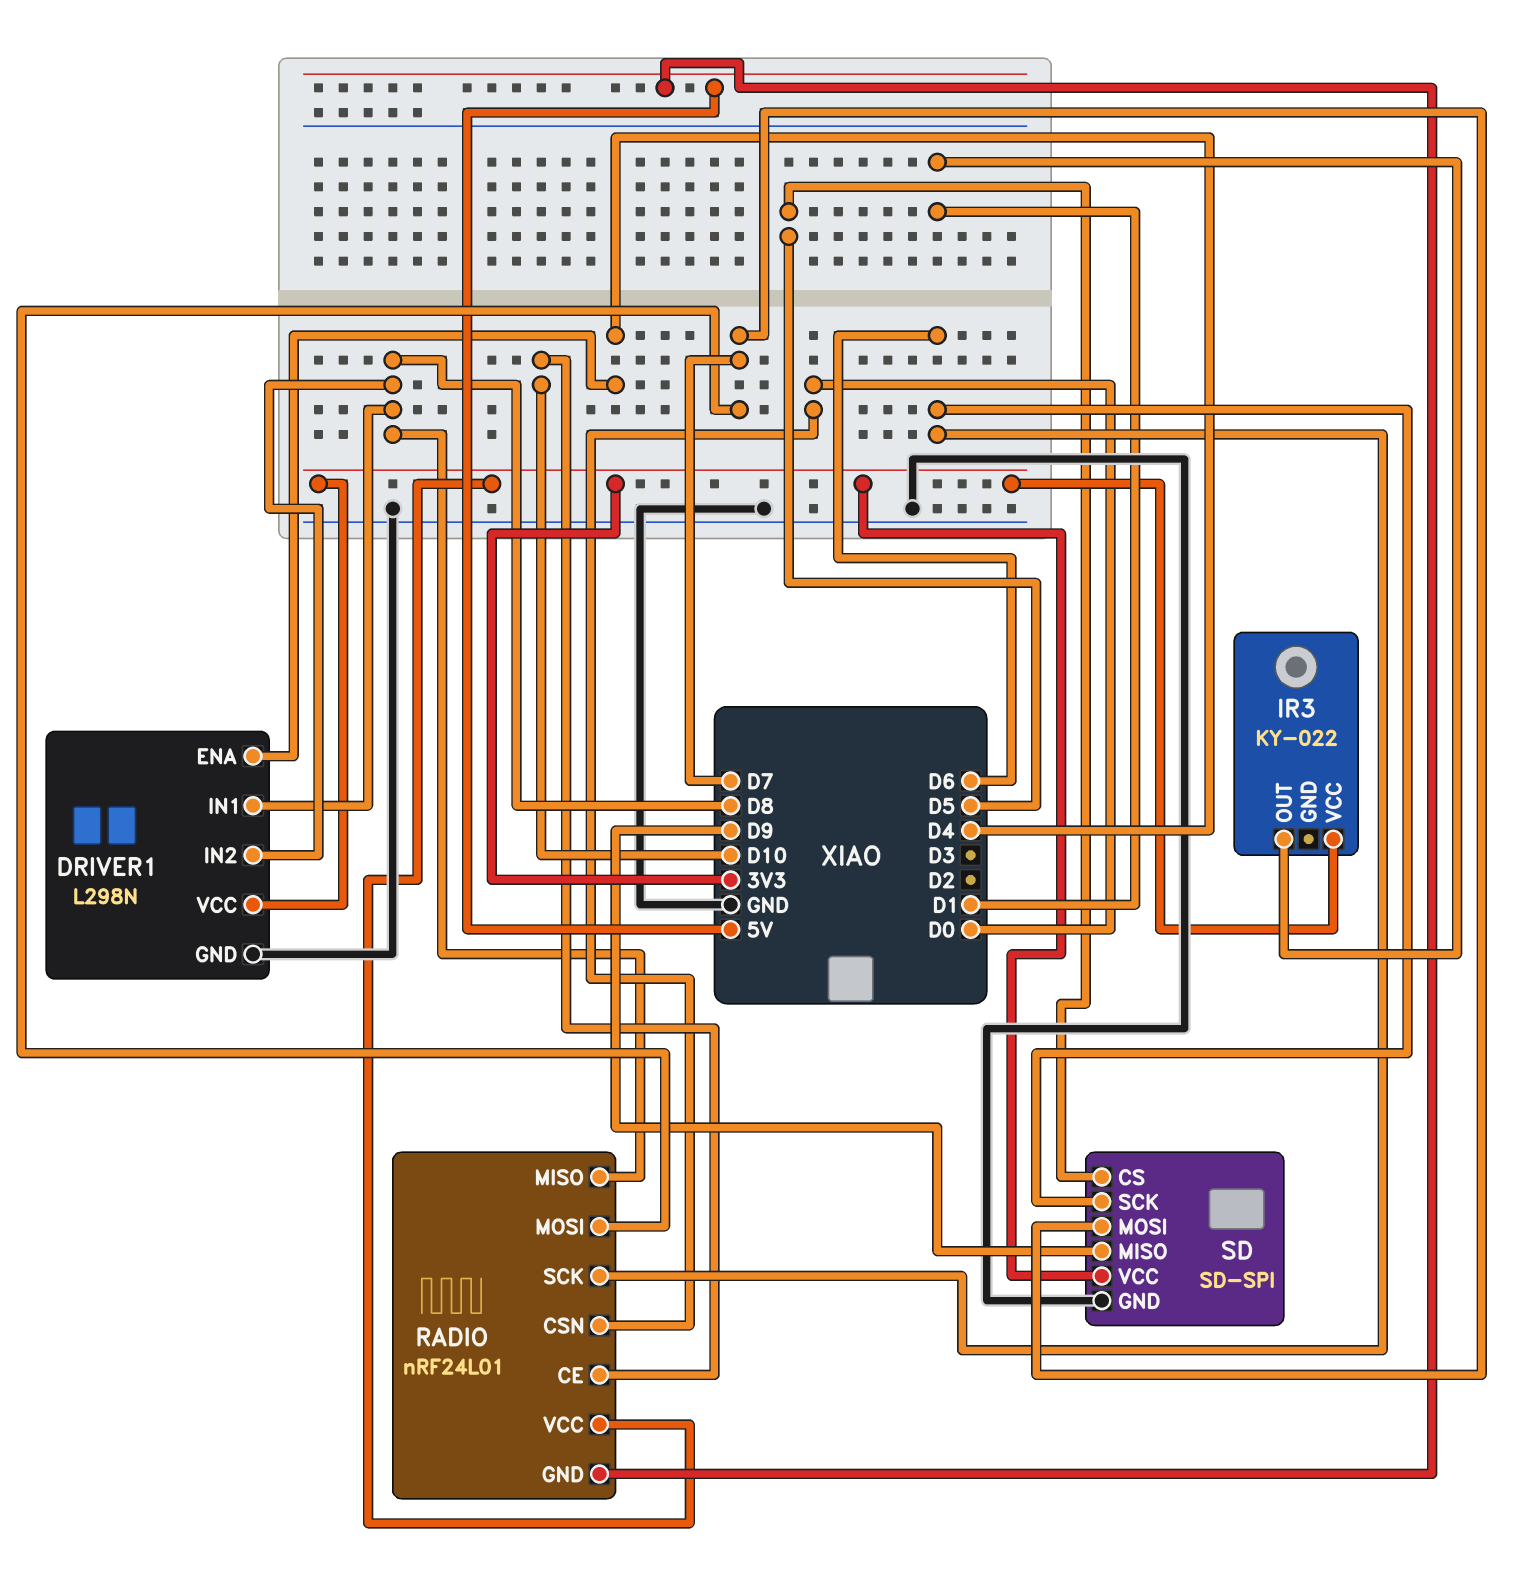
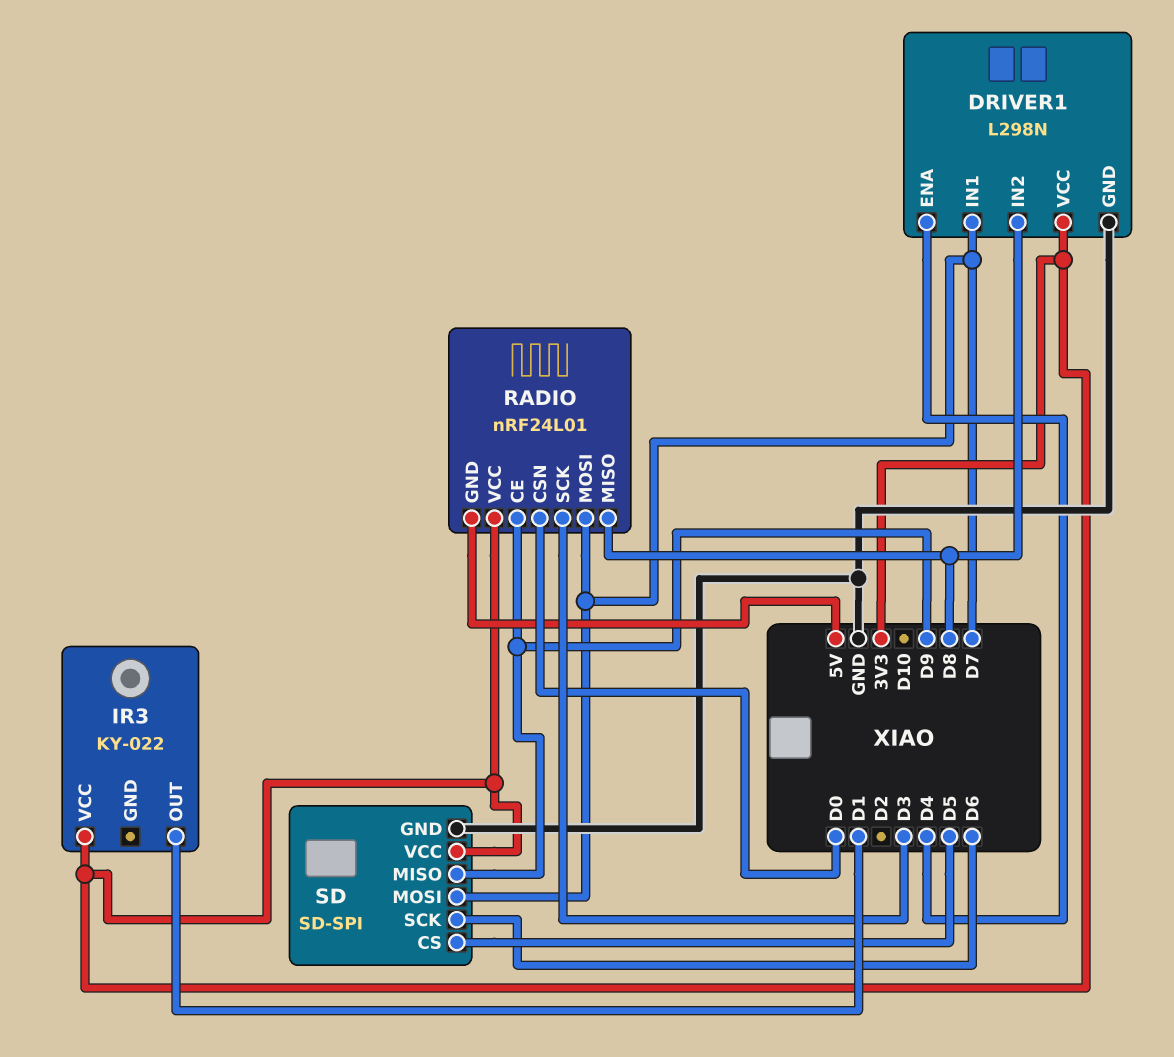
DRIVER1 pin IN1: D8 -> D7
RADIO pin CE: D10 -> D9
RADIO pin SCK: D6 -> D3

